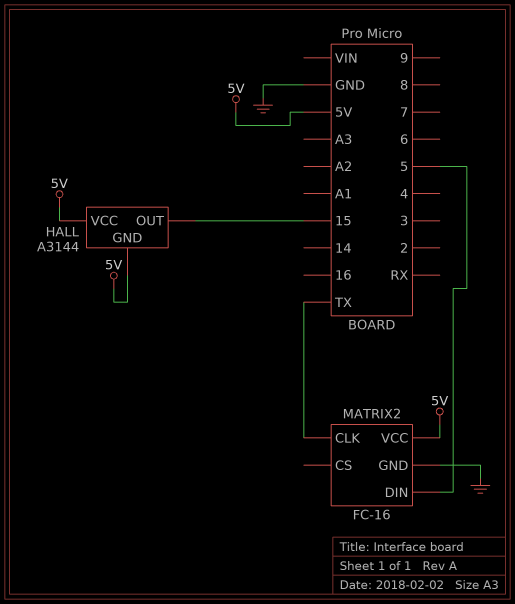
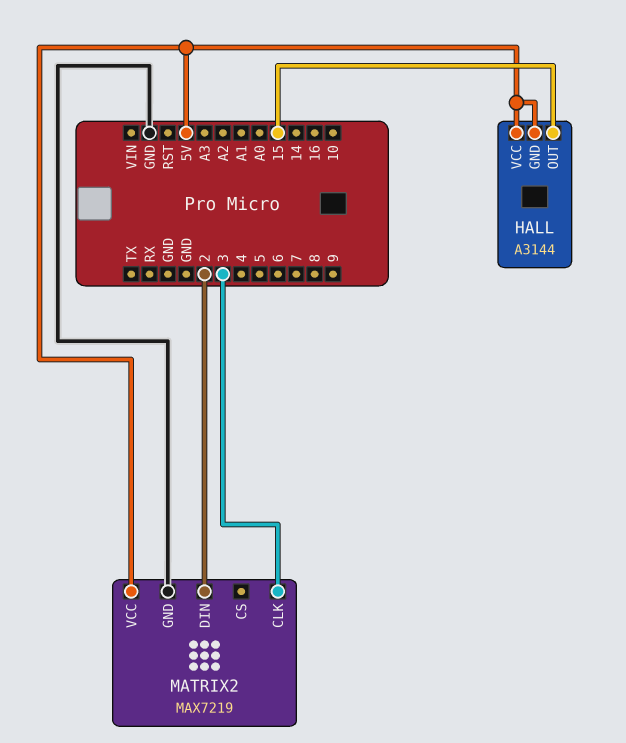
MATRIX2: FC-16 -> MAX7219
MATRIX2 pin CLK: TX -> 3
MATRIX2 pin DIN: 5 -> 2

